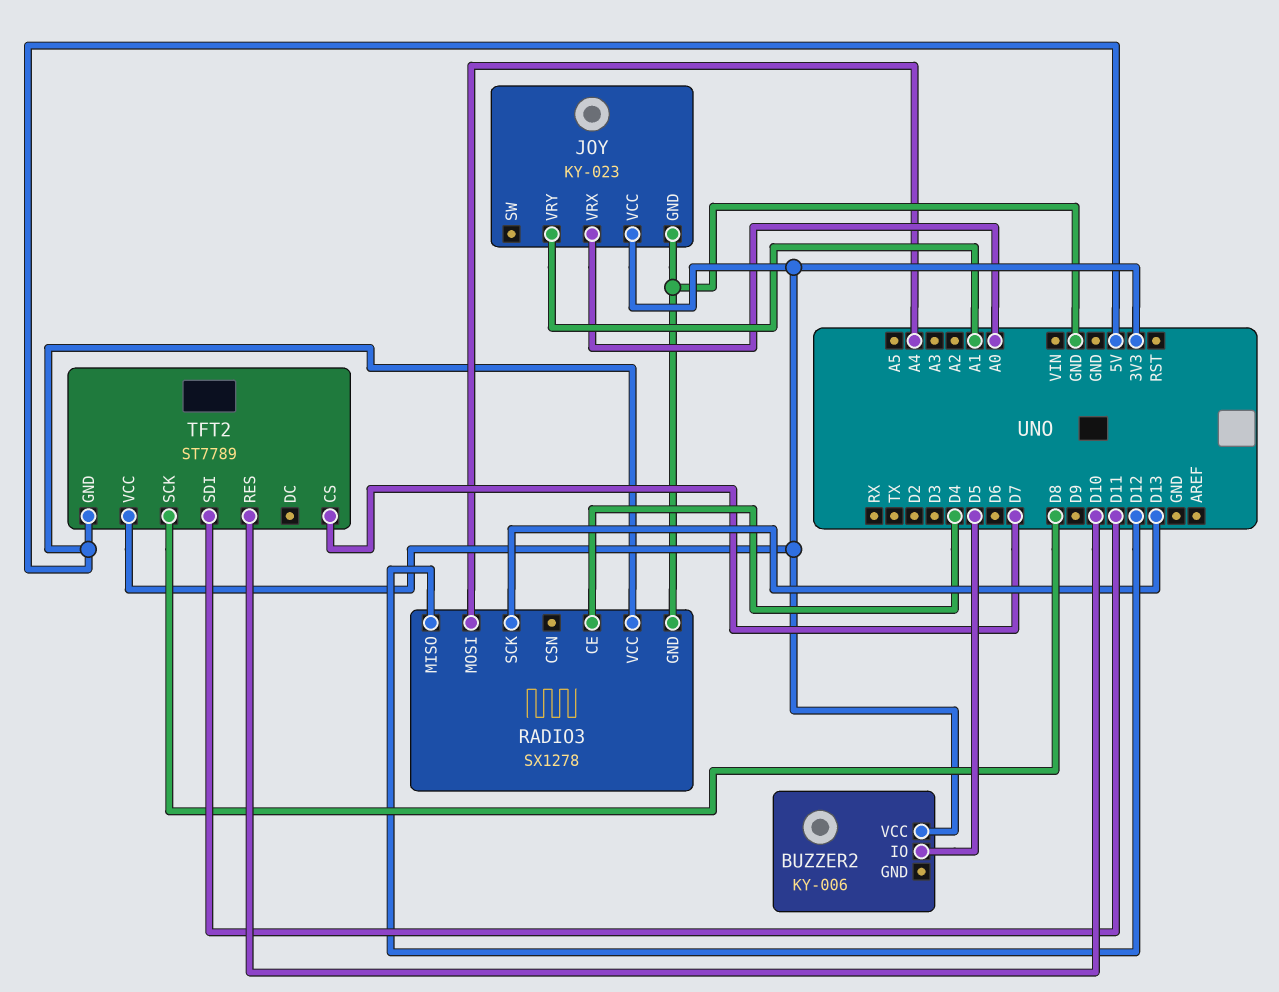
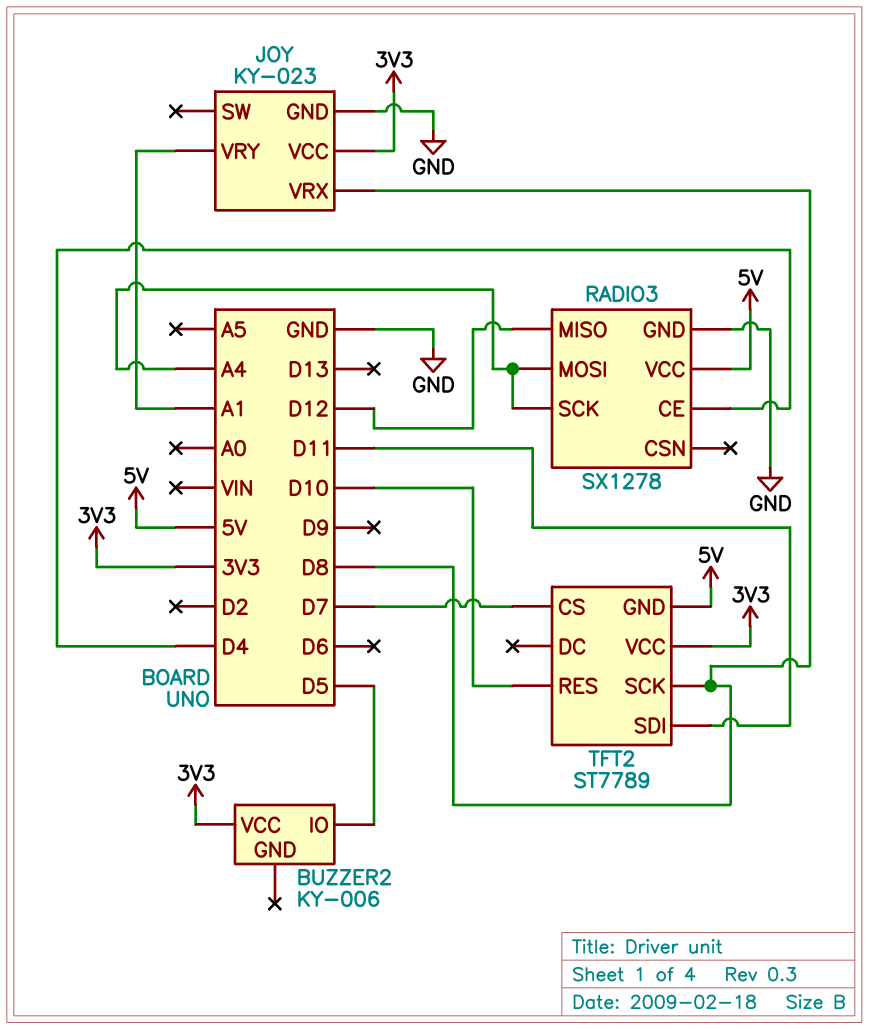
JOY pin VRX: A0 -> D8
RADIO3 pin SCK: D13 -> A4

